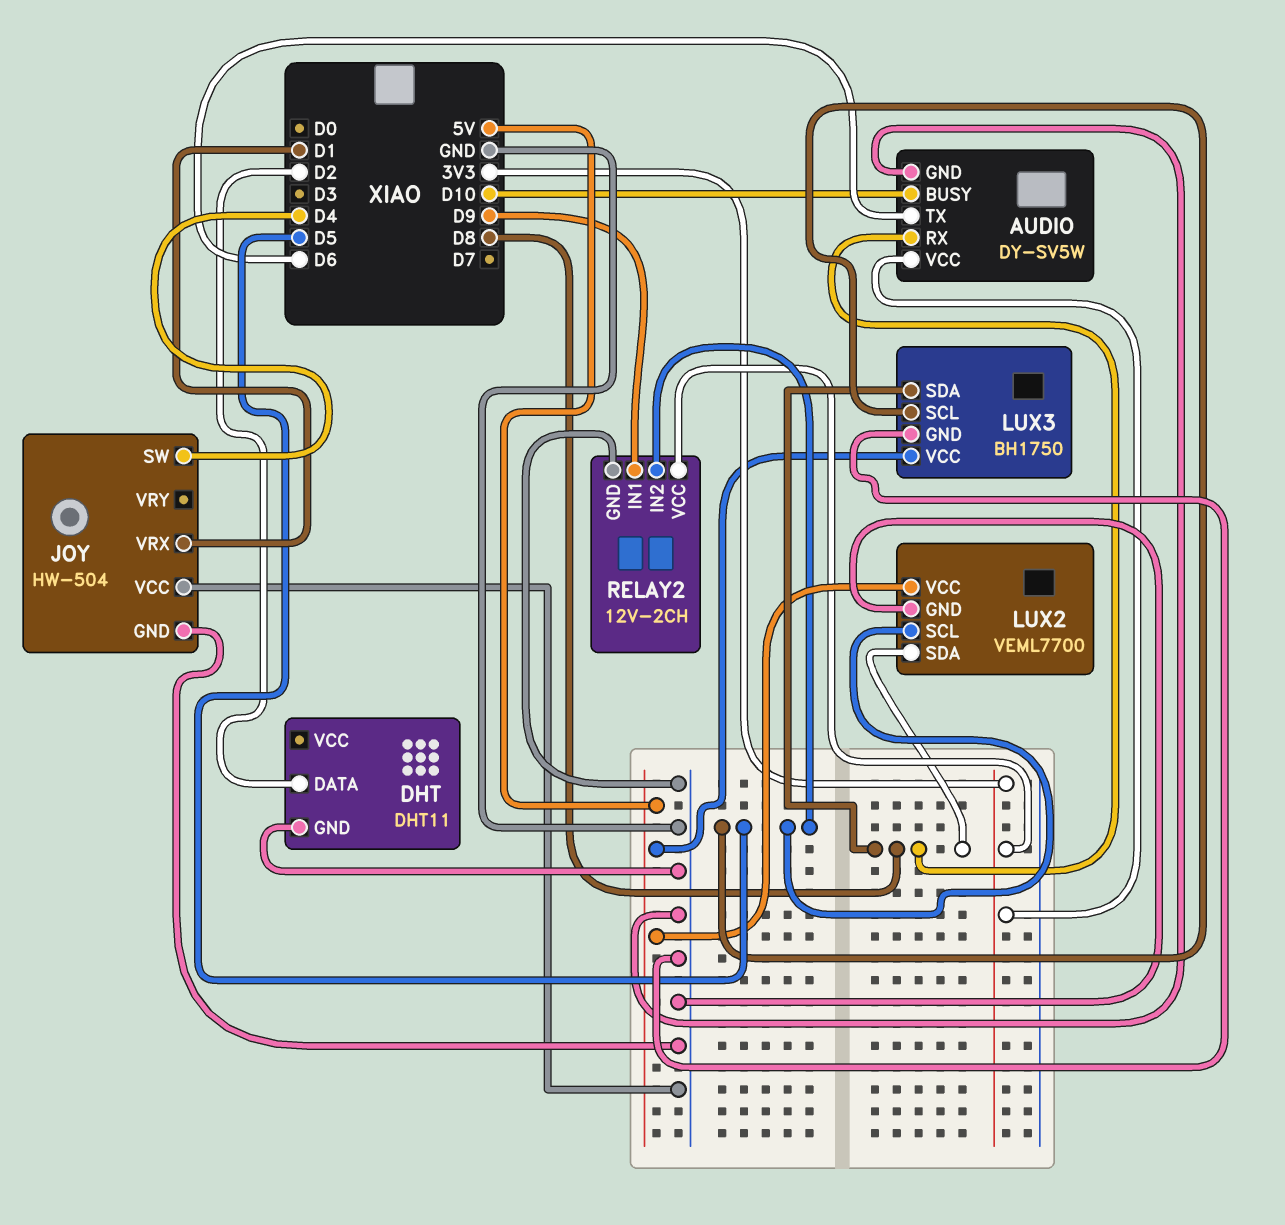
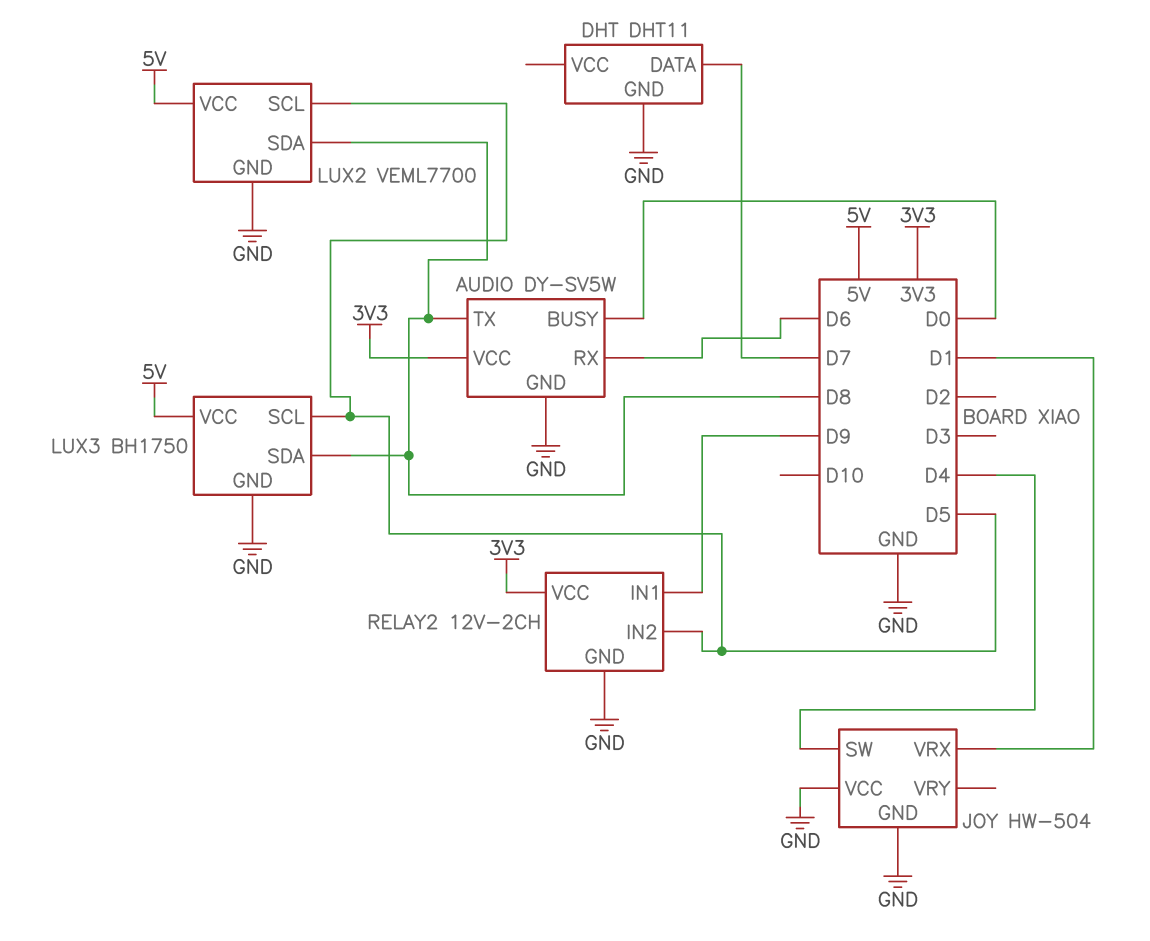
AUDIO pin BUSY: D10 -> D0
AUDIO pin RX: D8 -> D6
AUDIO pin TX: D6 -> D8
DHT pin DATA: D2 -> D7

